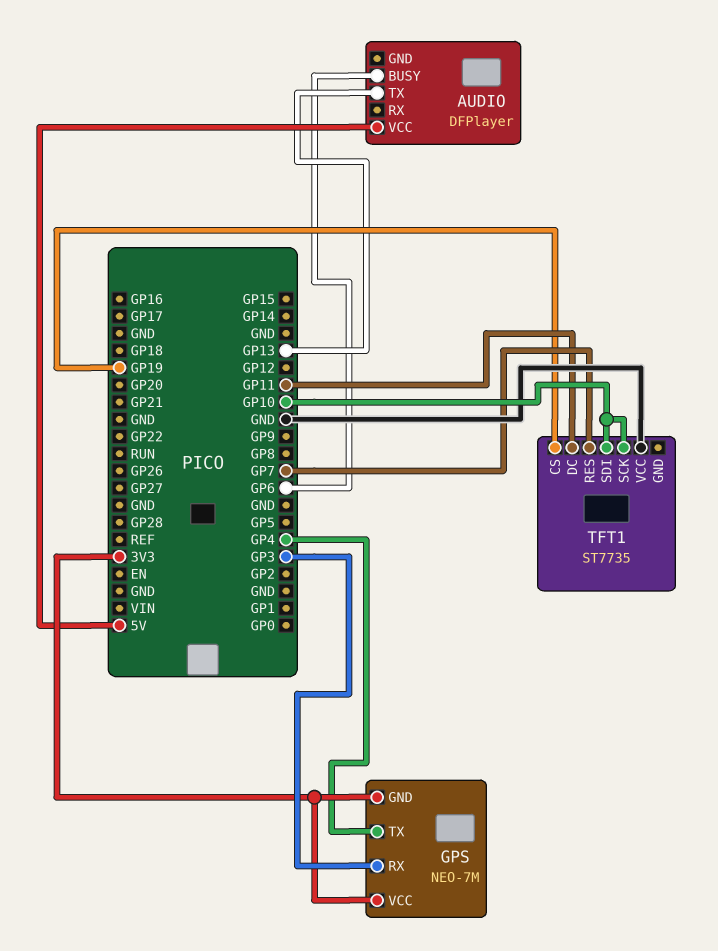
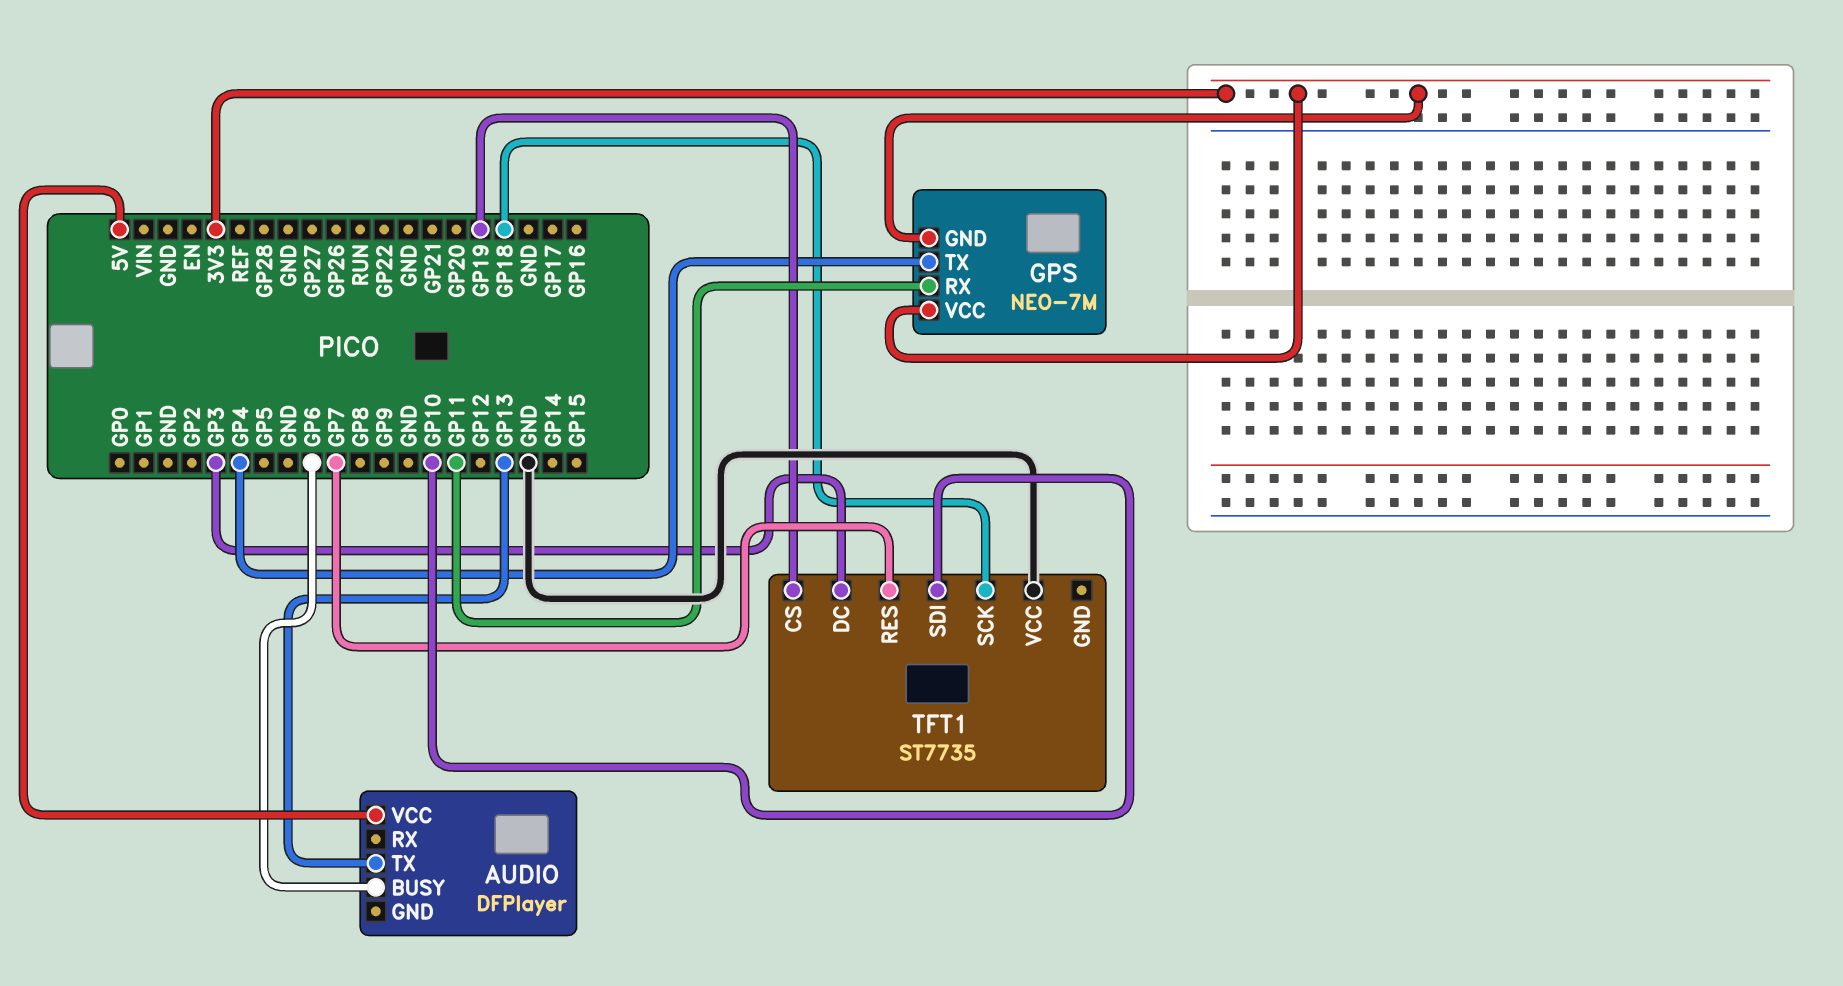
GPS pin RX: GP3 -> GP11
TFT1 pin DC: GP11 -> GP3
TFT1 pin SCK: GP10 -> GP18

